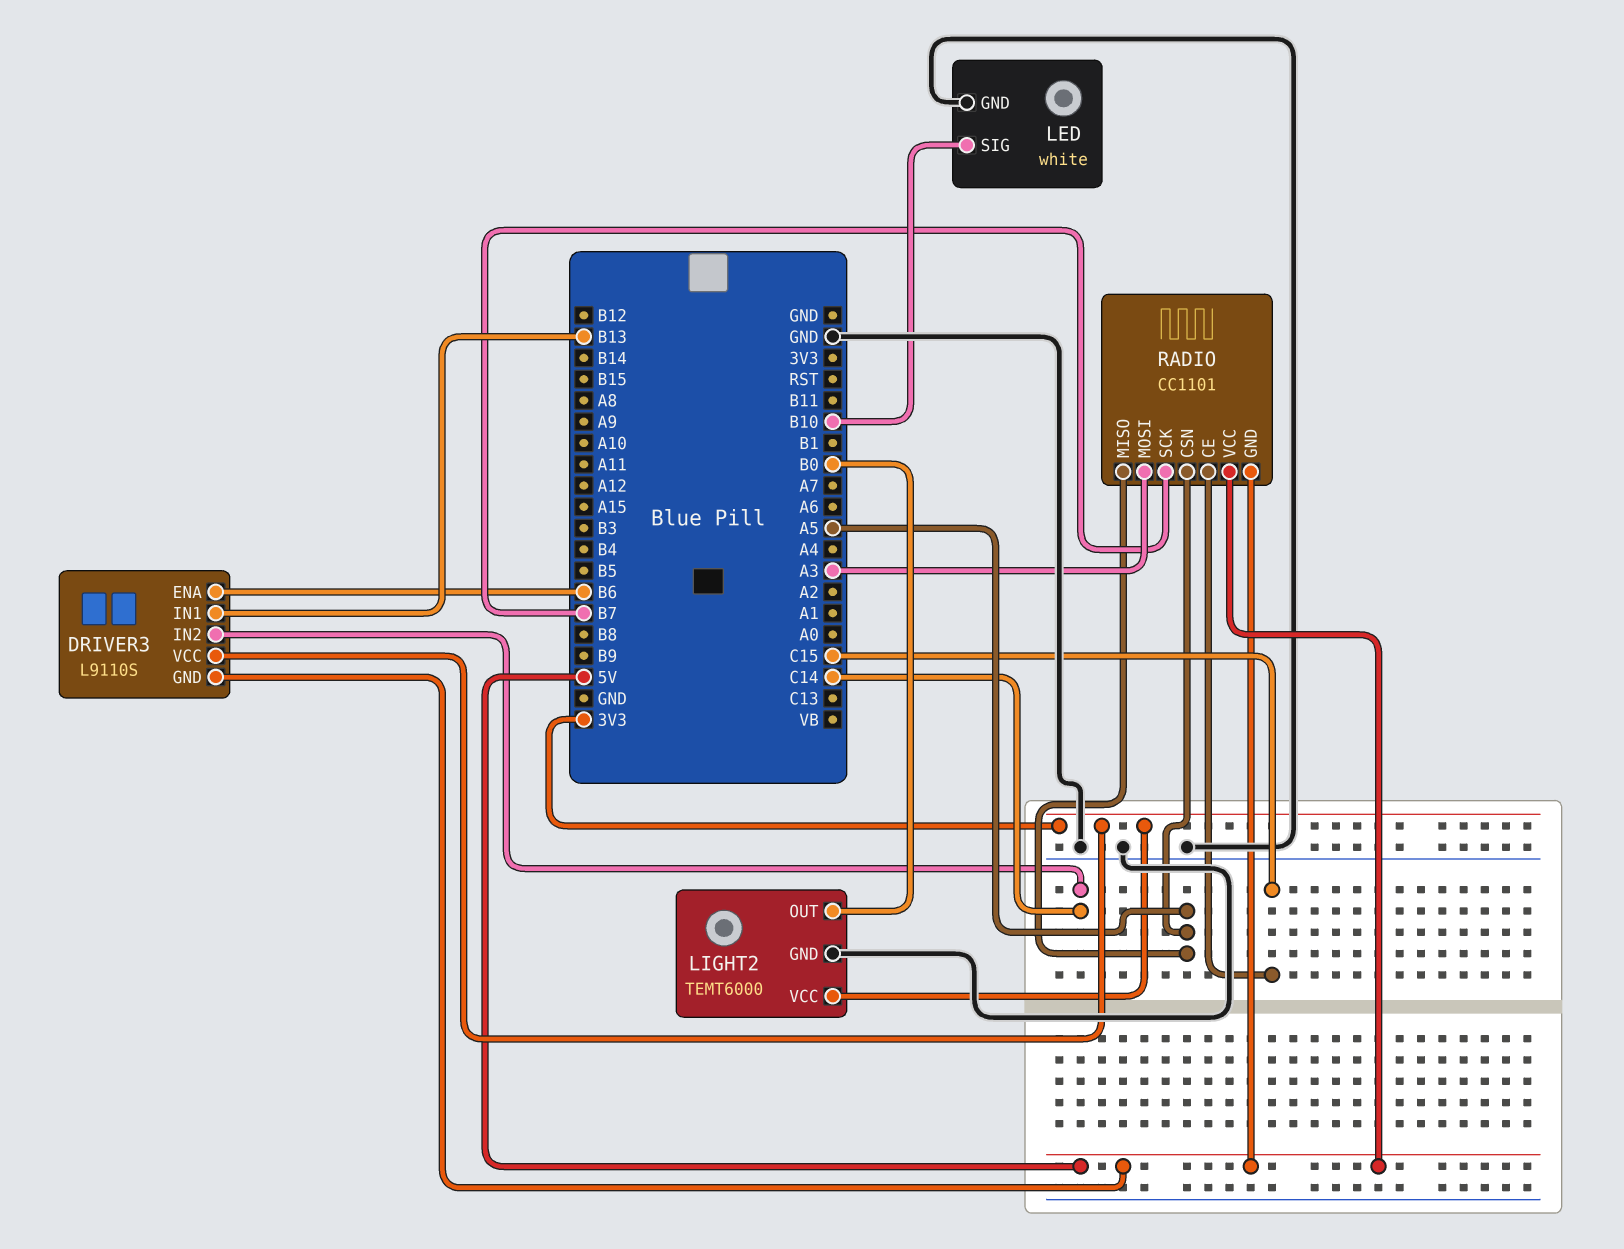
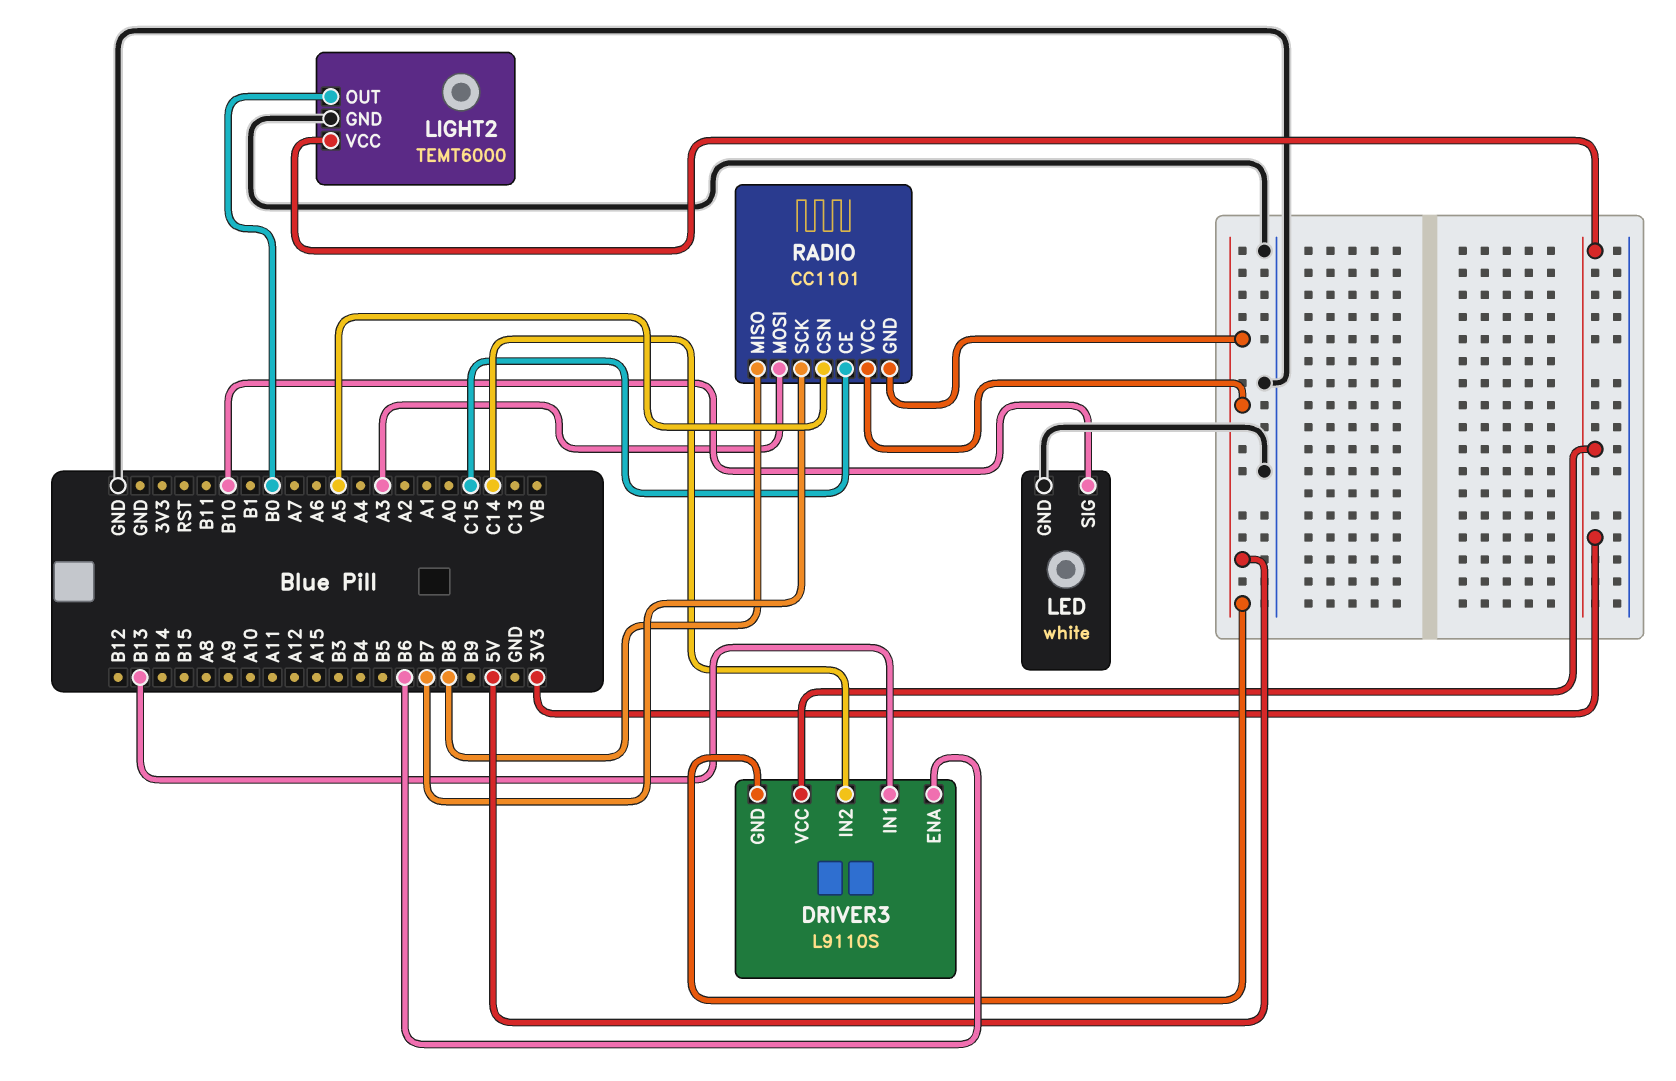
RADIO pin MISO: A5 -> B8

